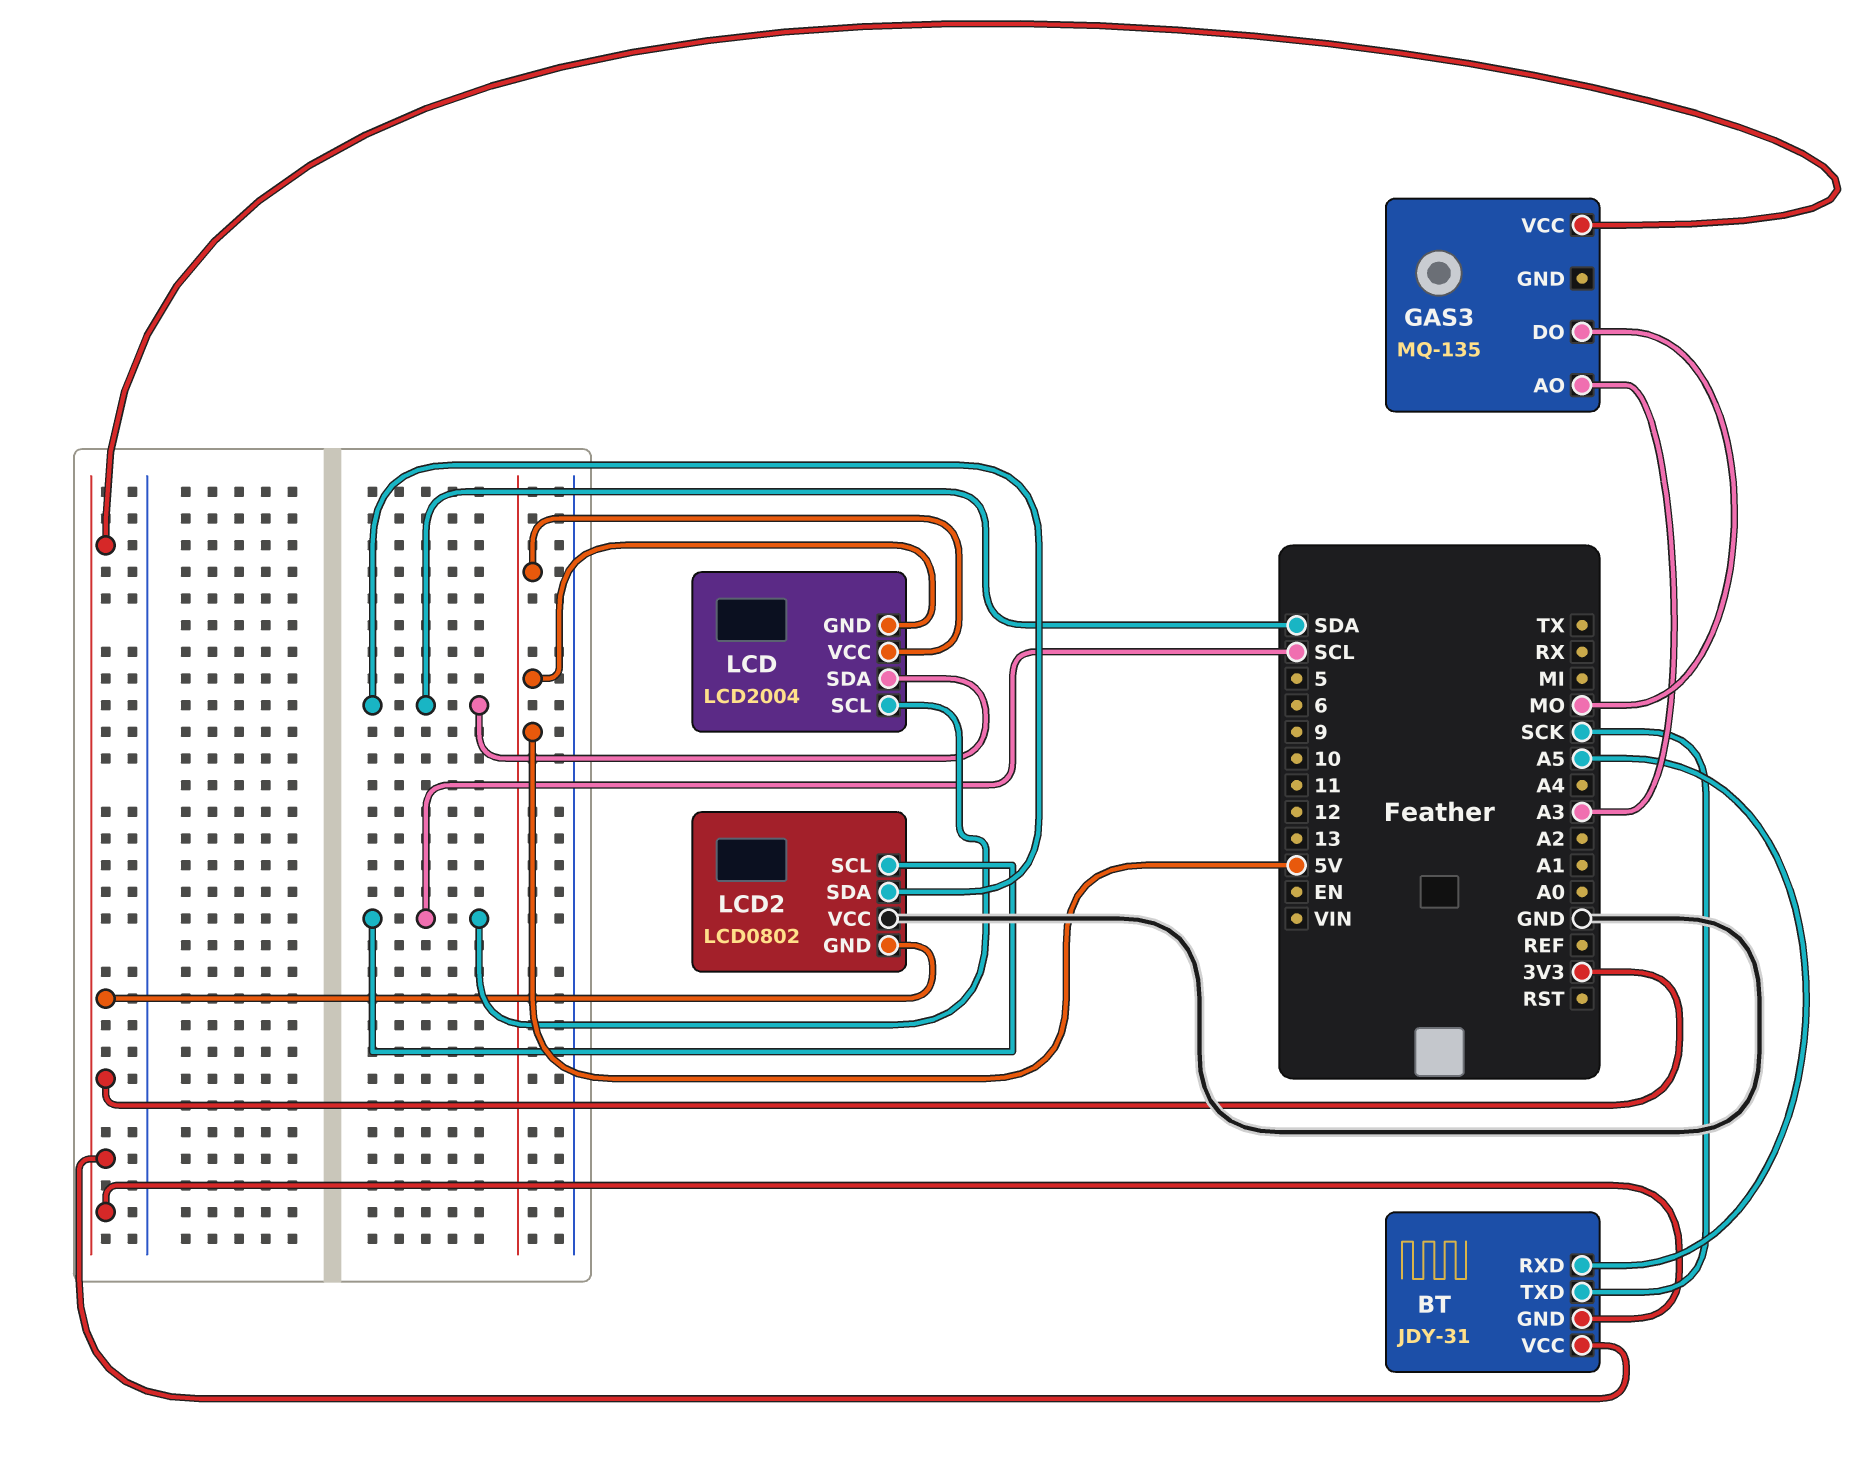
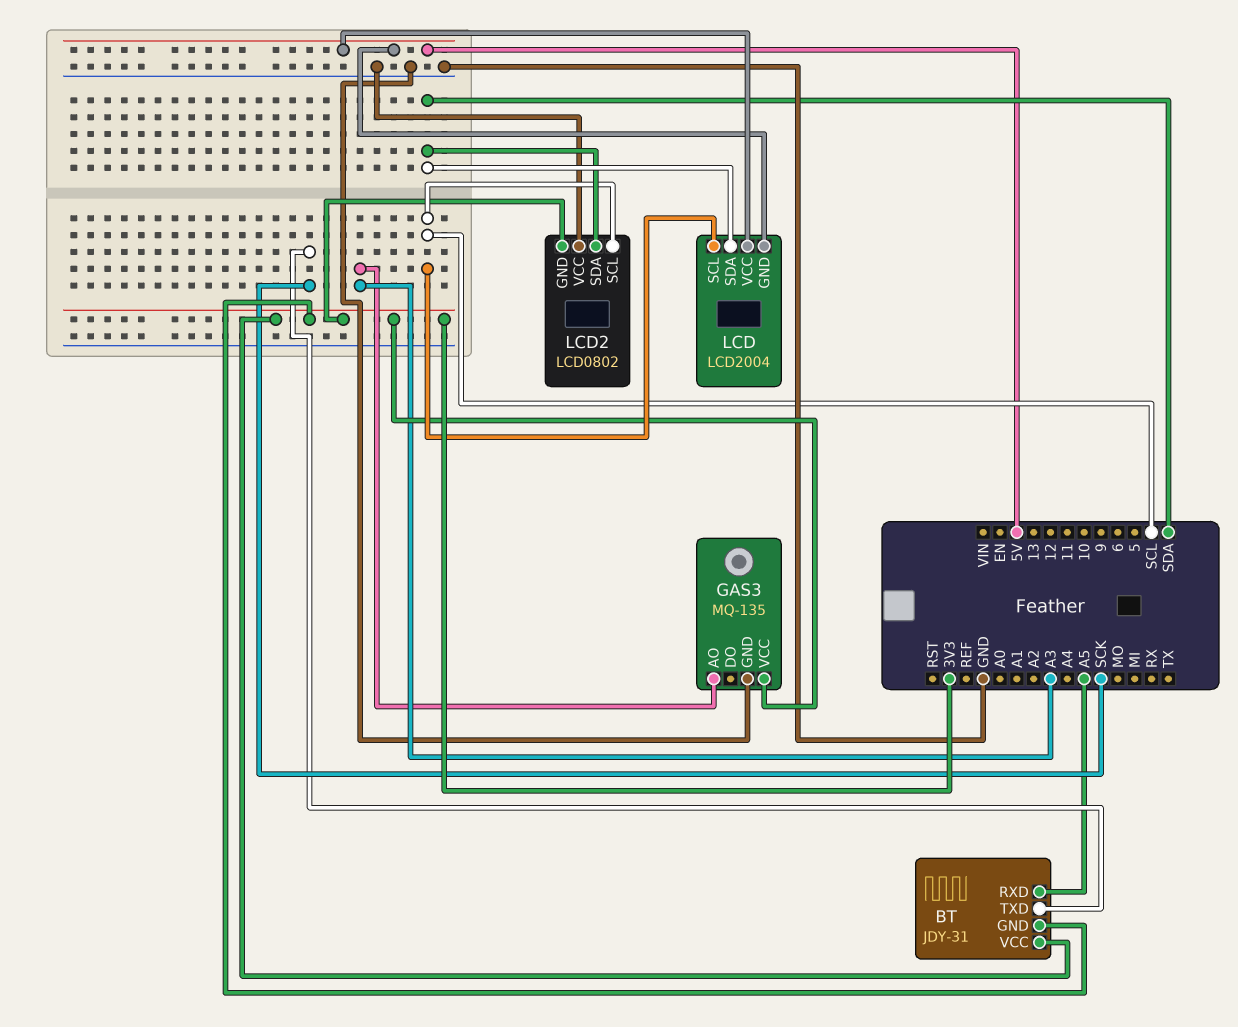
GAS3 pin DO: MO -> none
GAS3 pin GND: none -> GND

